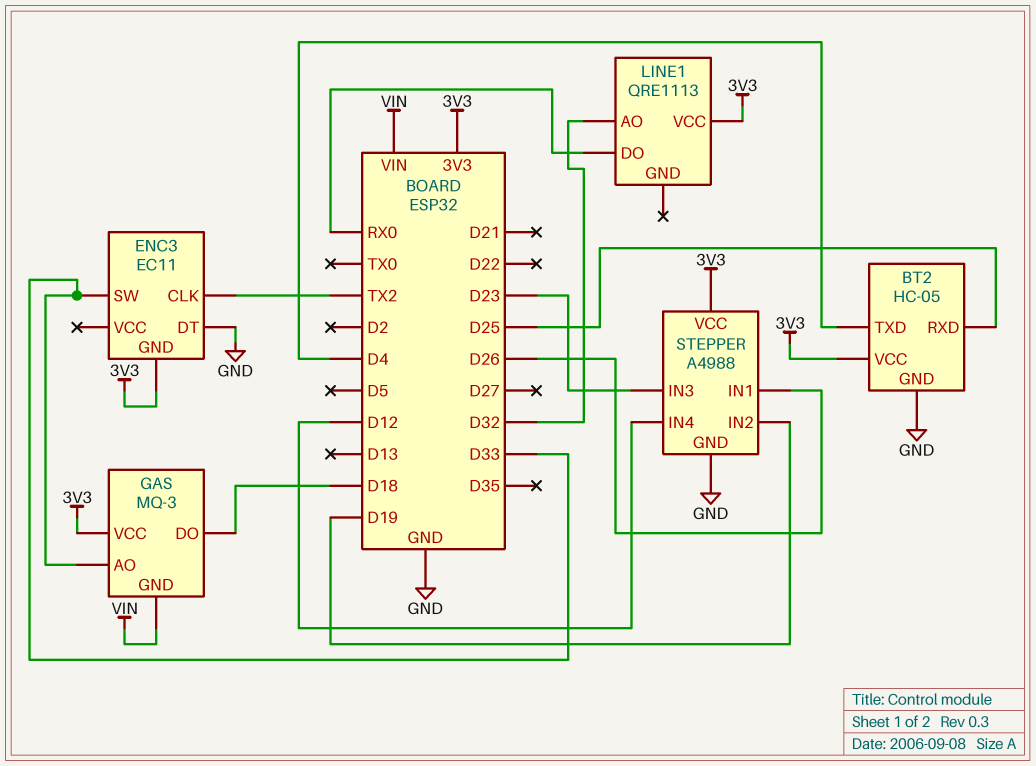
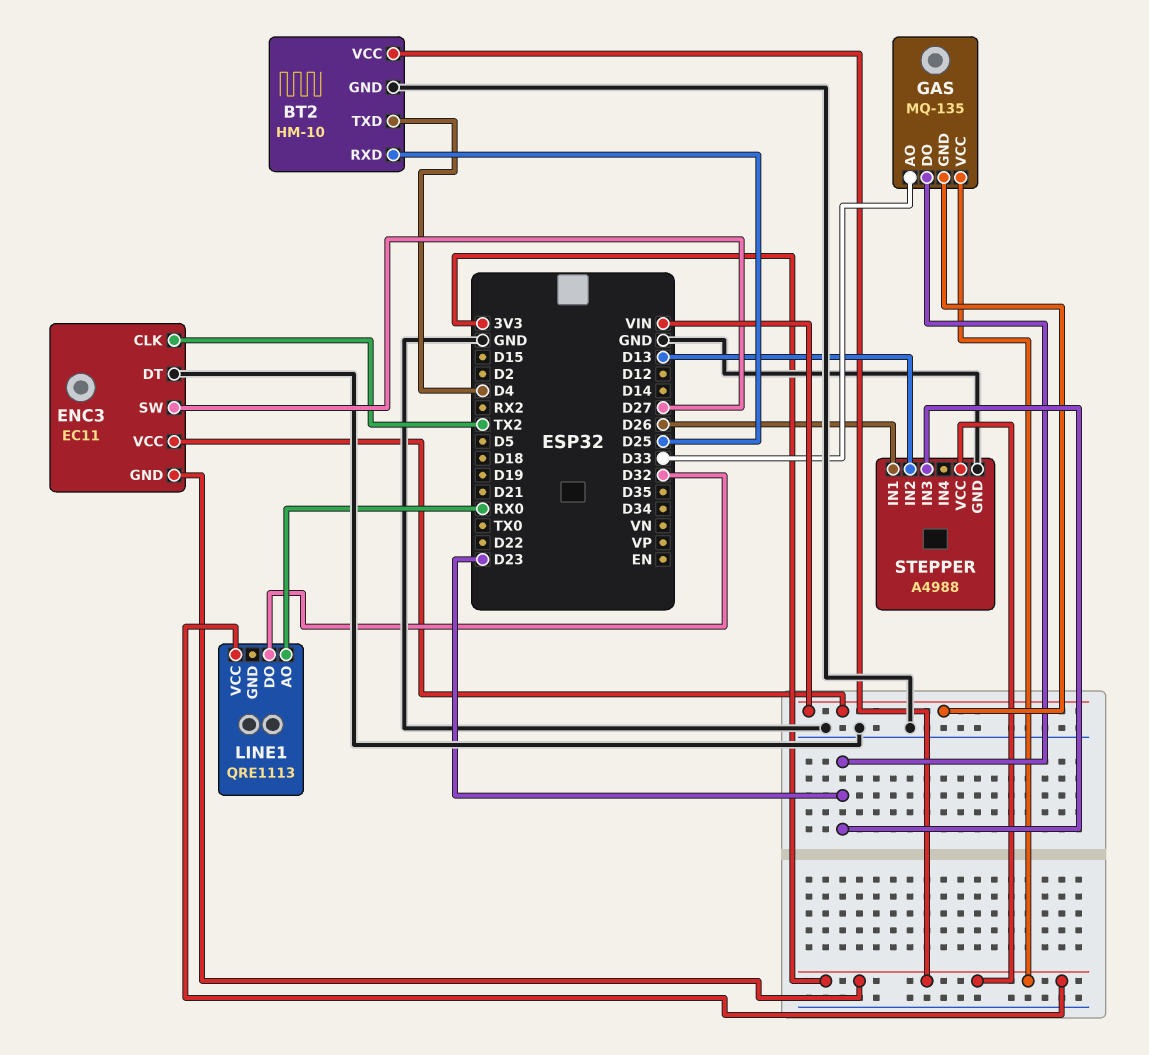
BT2: HC-05 -> HM-10
ENC3 pin SW: D33 -> D27
ENC3 pin VCC: none -> VIN
GAS: MQ-3 -> MQ-135
GAS pin DO: D18 -> D23
LINE1 pin AO: D32 -> RX0
LINE1 pin DO: RX0 -> D32
STEPPER pin IN2: D19 -> D13
STEPPER pin IN4: D12 -> none

